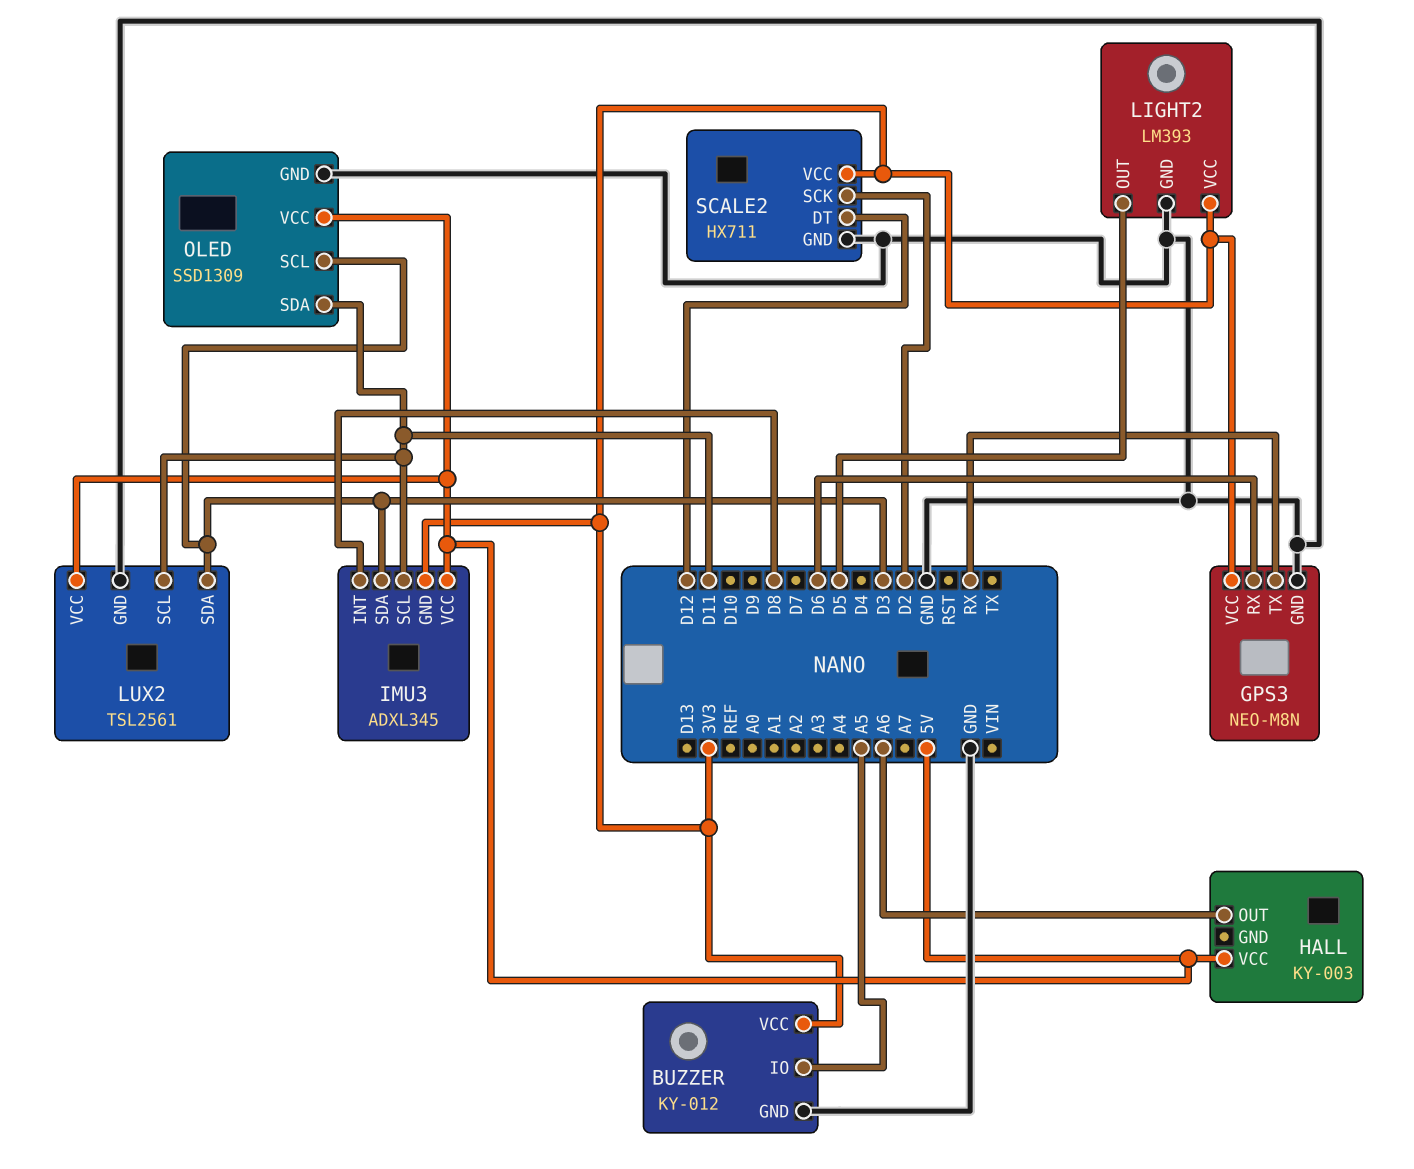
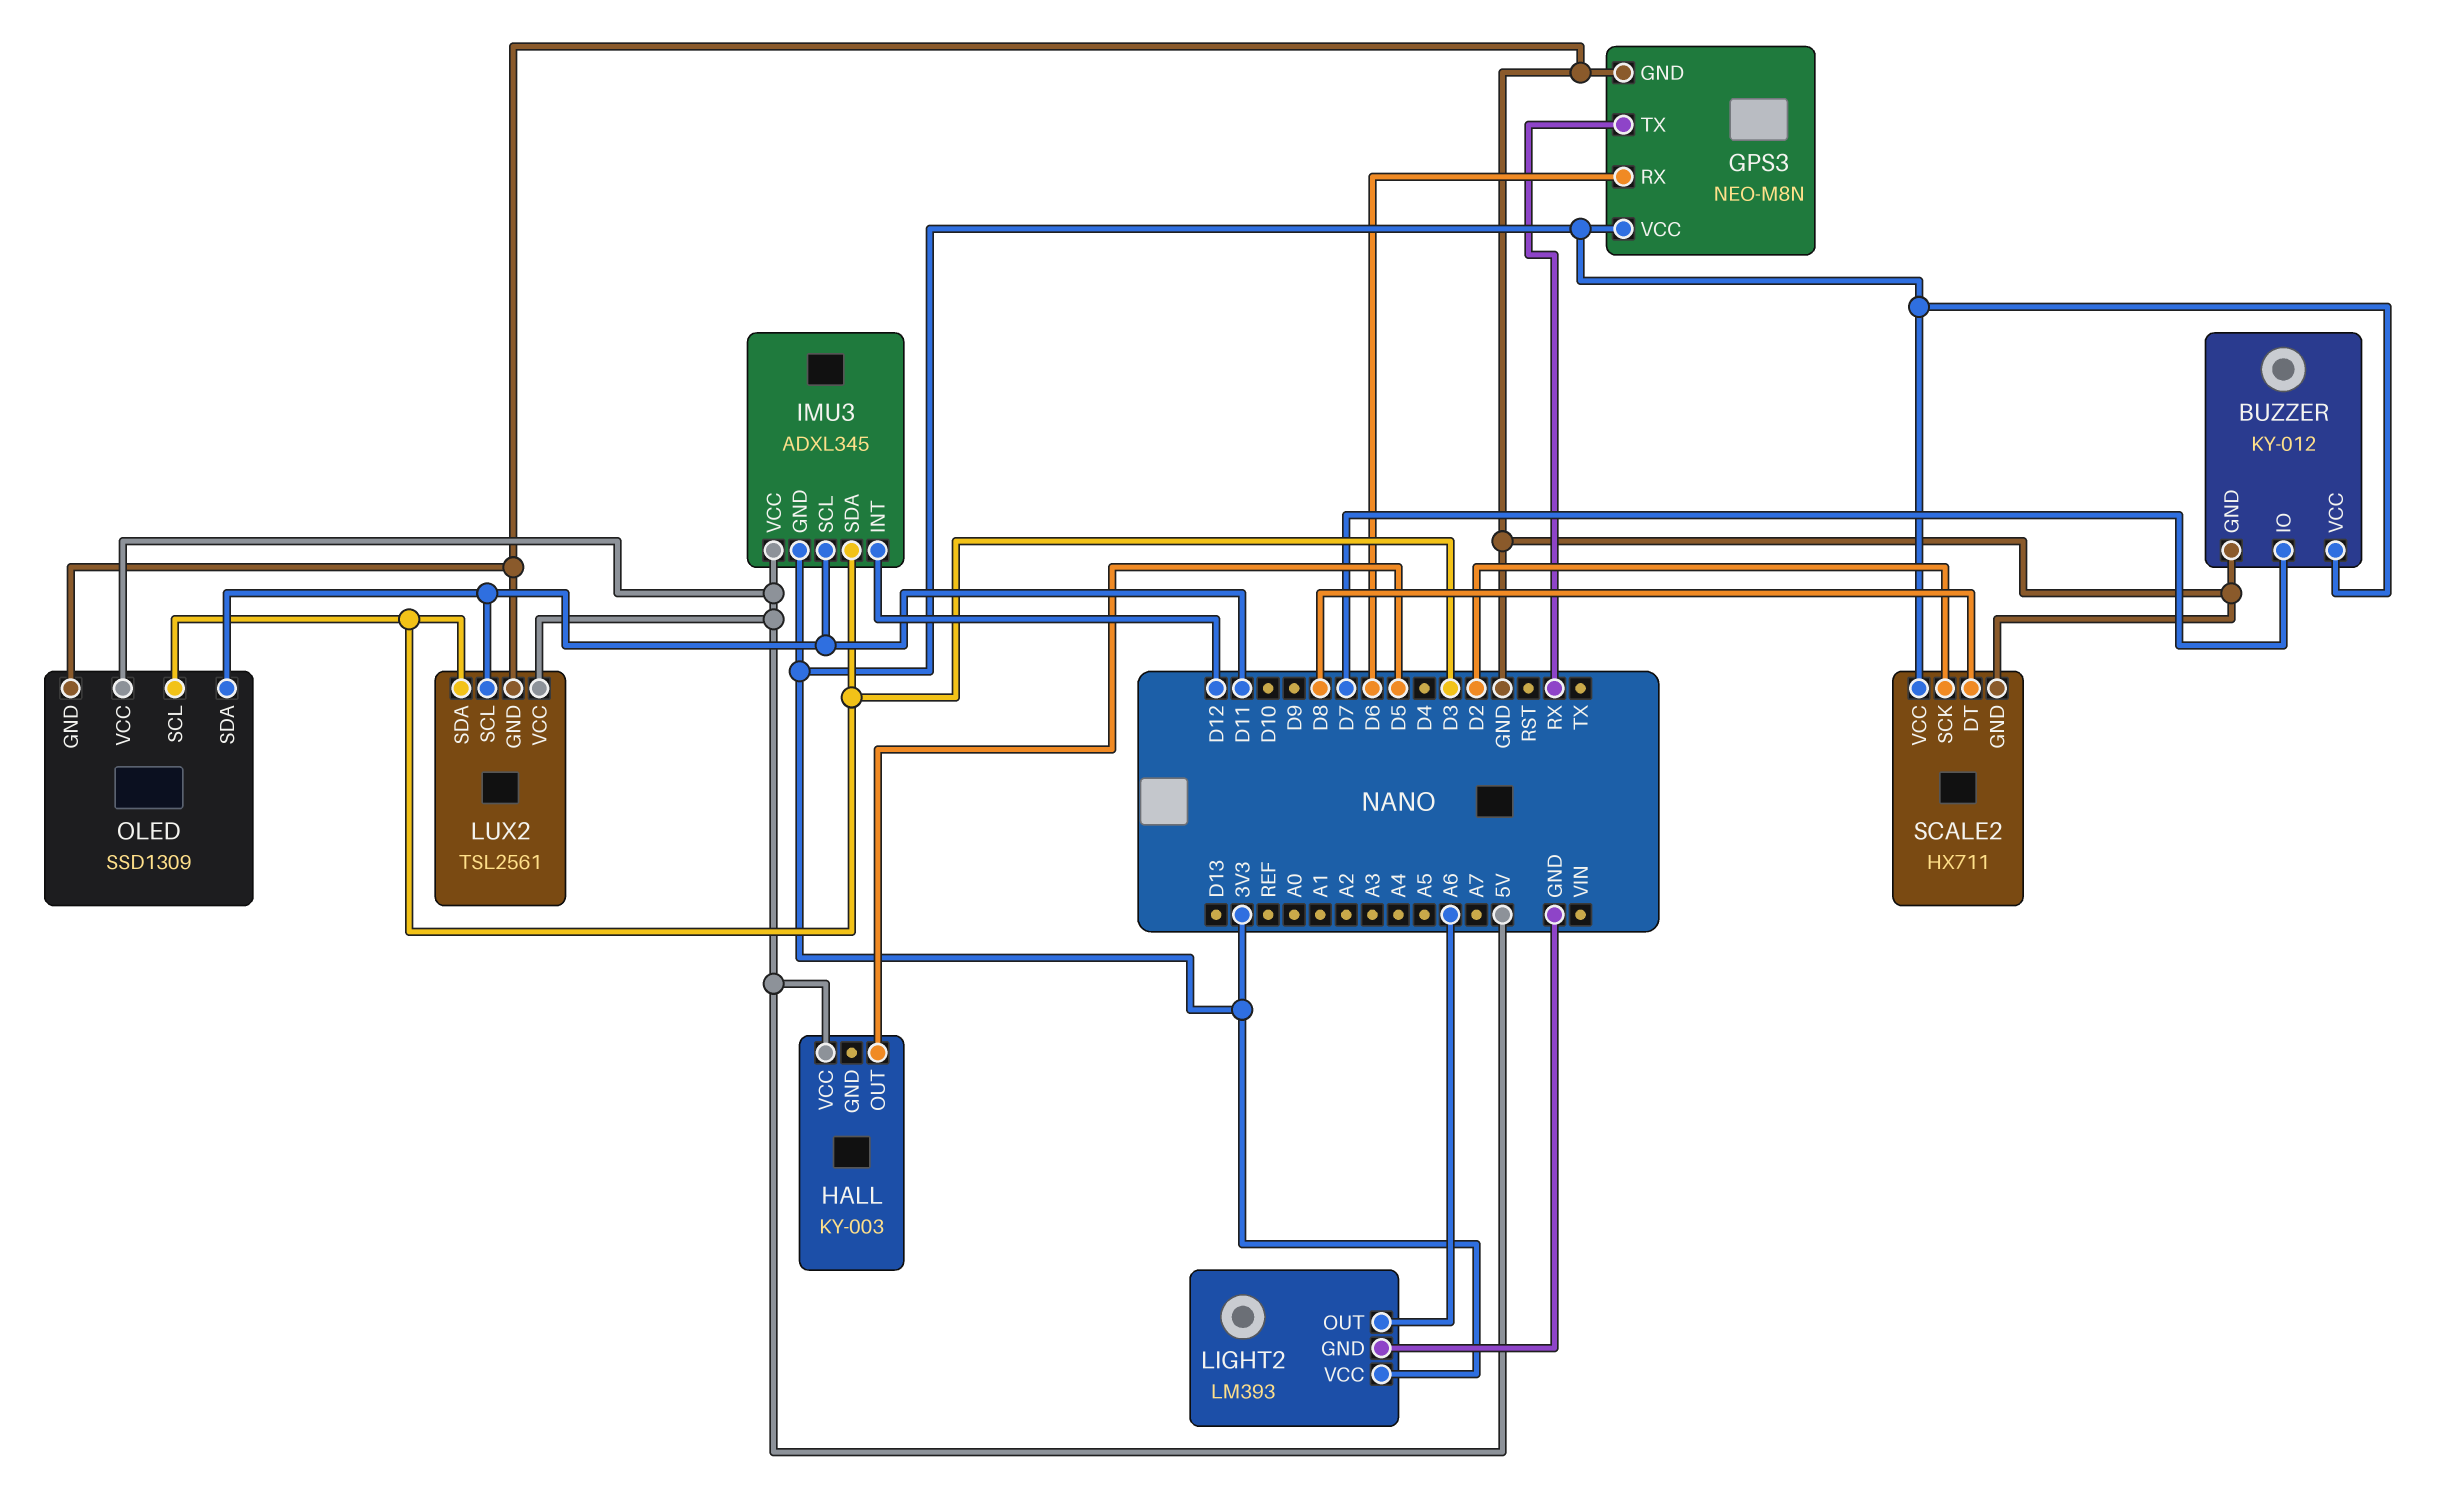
BUZZER pin IO: A5 -> D7
HALL pin OUT: A6 -> D5
IMU3 pin INT: D8 -> D12
LIGHT2 pin OUT: D5 -> A6
SCALE2 pin DT: D12 -> D8

